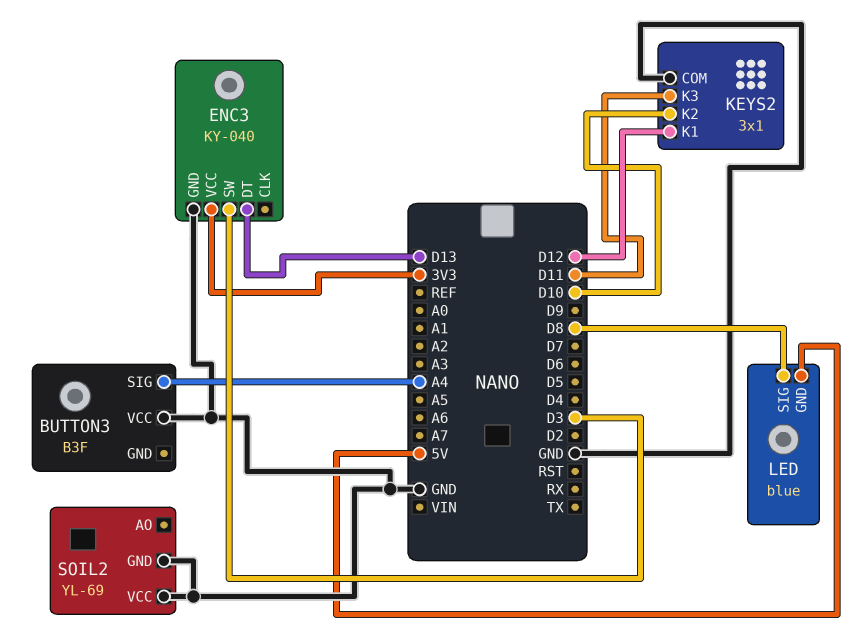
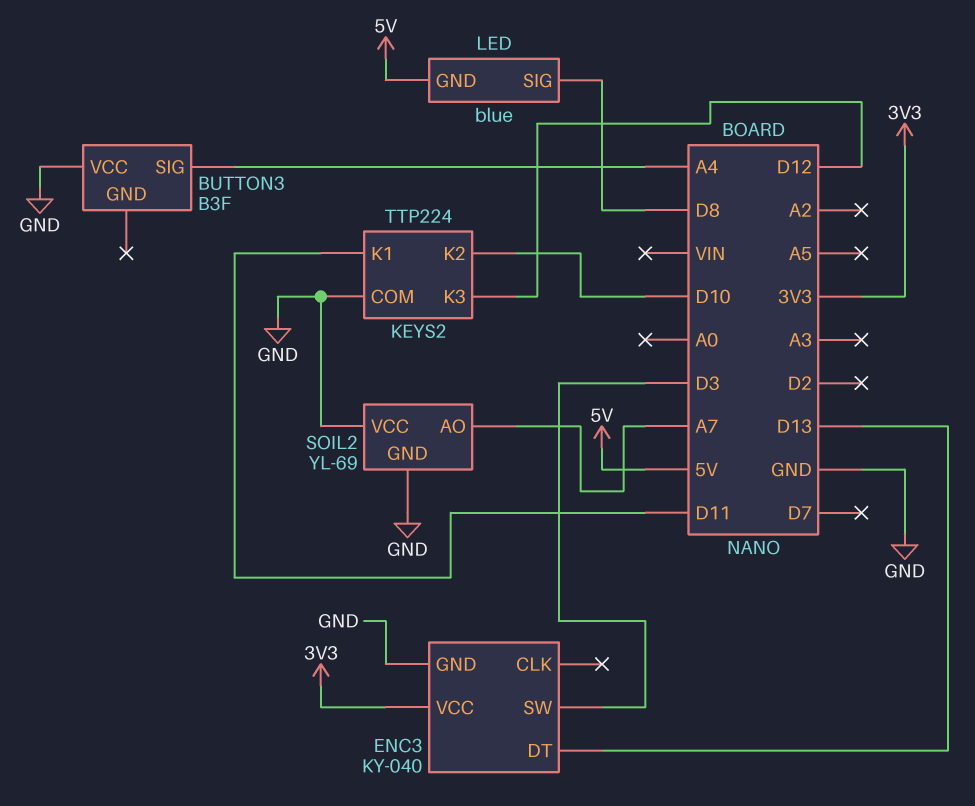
KEYS2: 3x1 -> TTP224
KEYS2 pin K1: D12 -> D11
KEYS2 pin K3: D11 -> D12
SOIL2 pin AO: none -> A7

